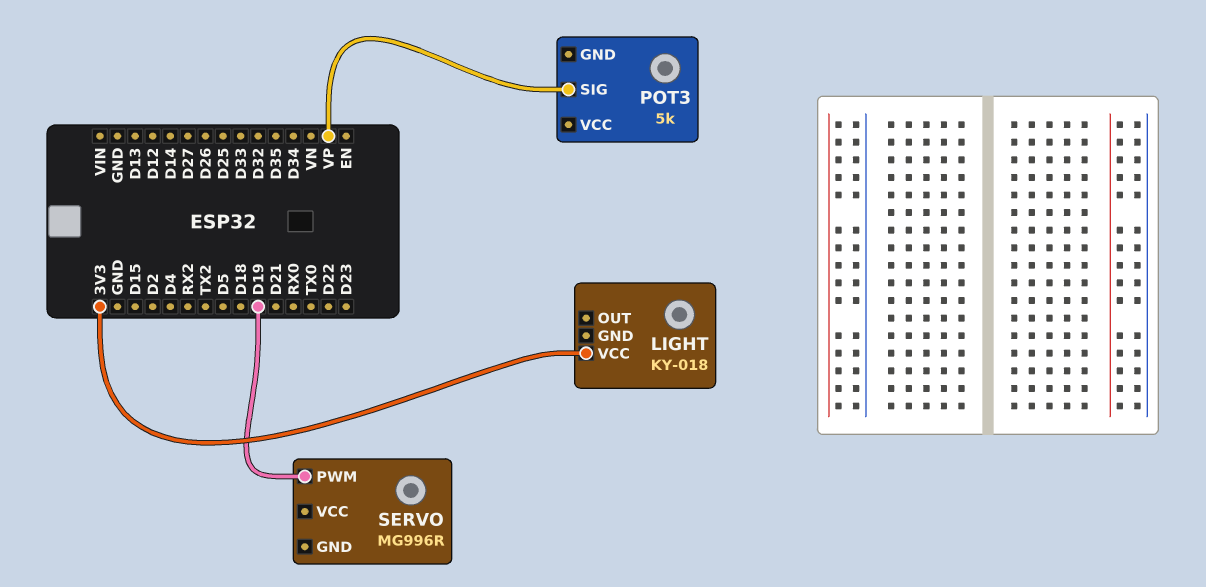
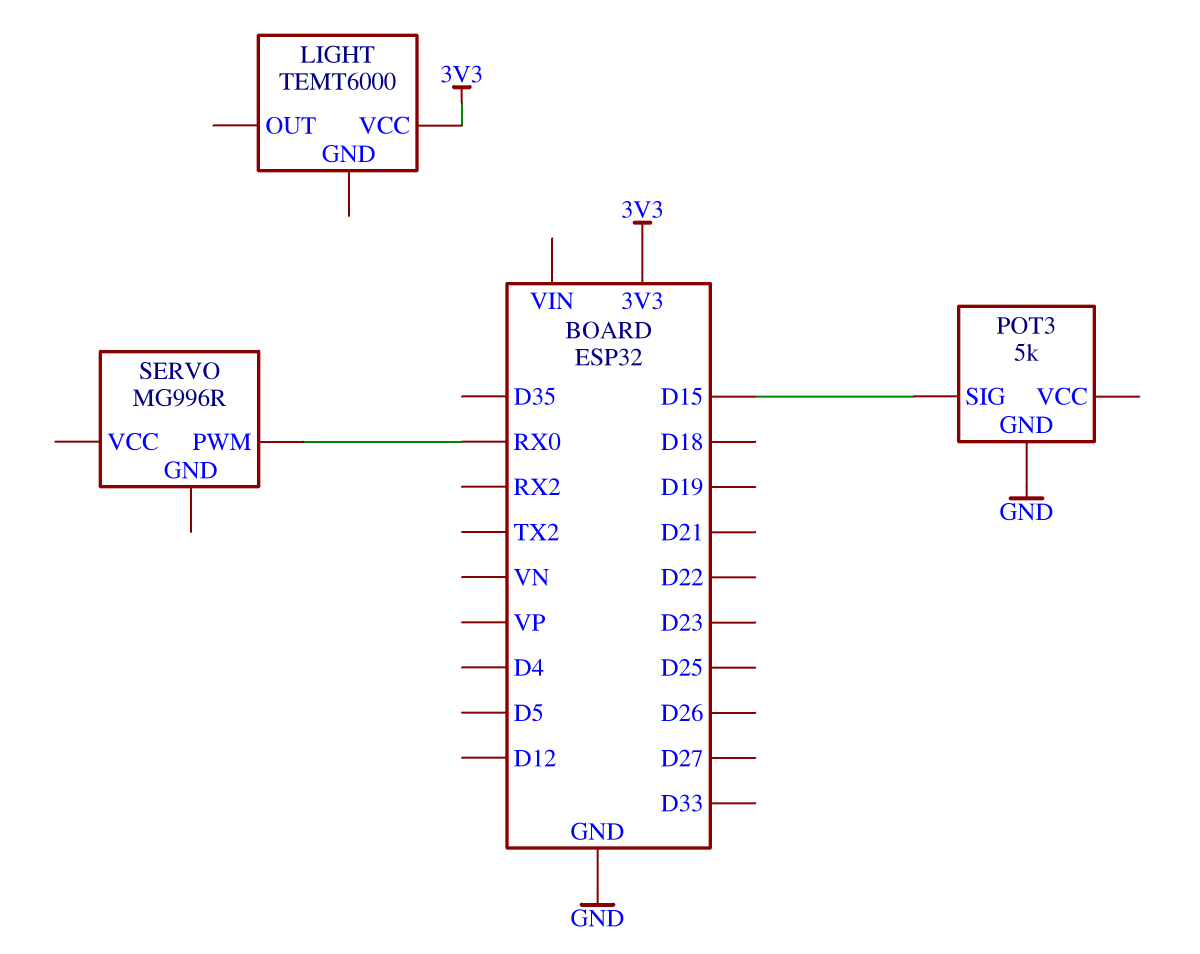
LIGHT: KY-018 -> TEMT6000
POT3 pin GND: none -> GND
POT3 pin SIG: VP -> D15
SERVO pin PWM: D19 -> RX0

